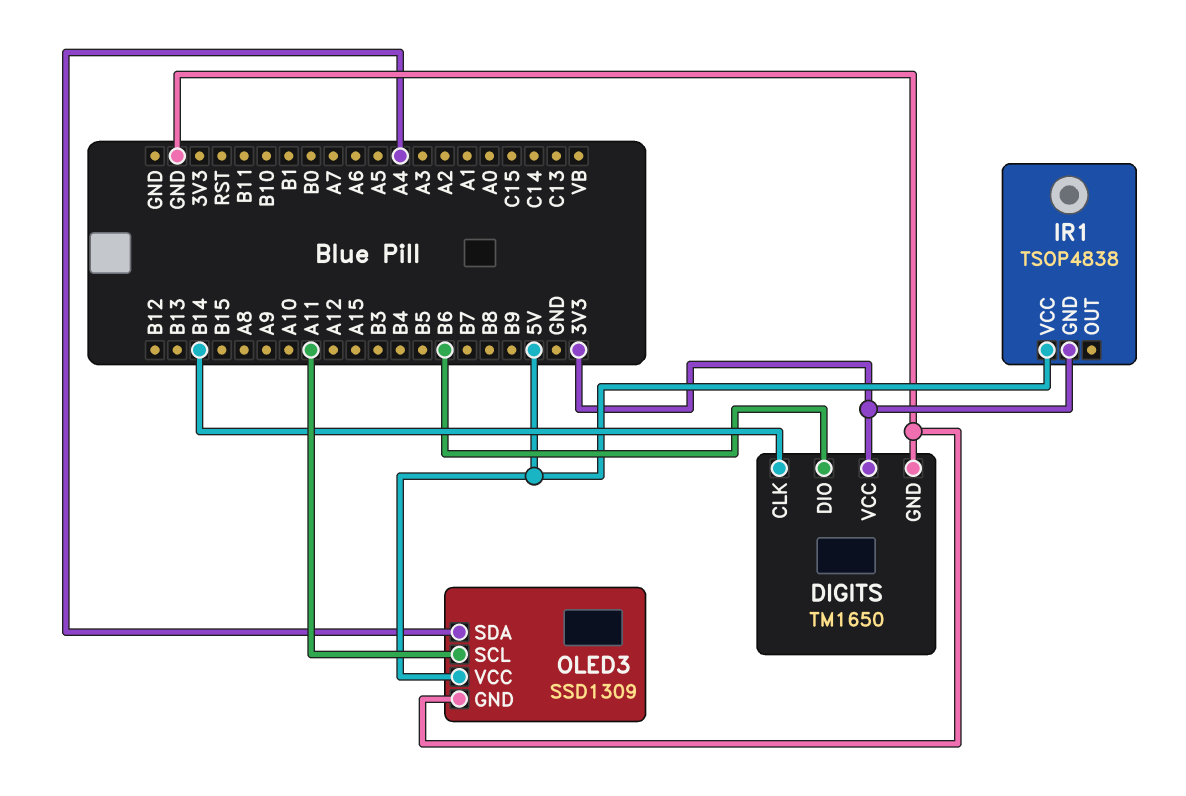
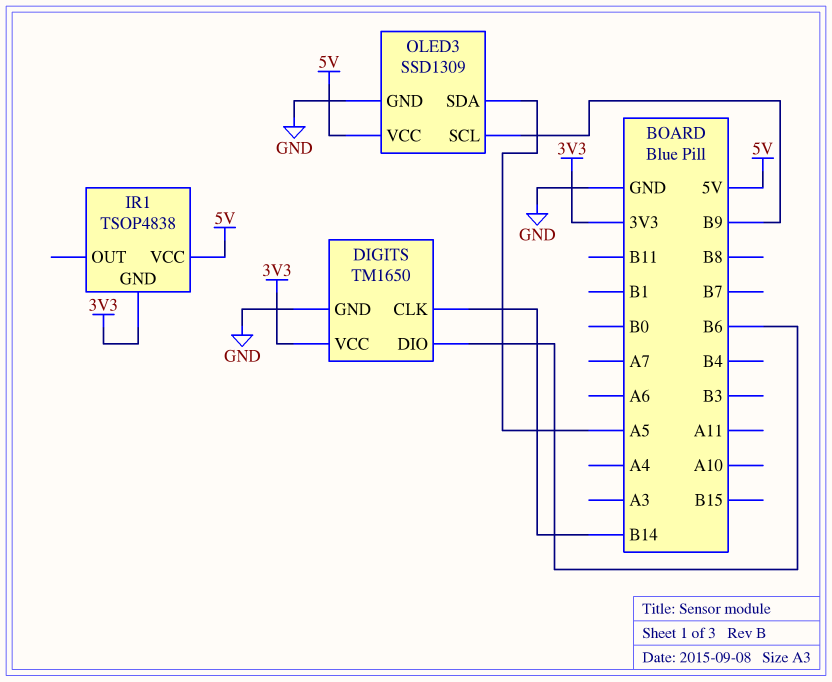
OLED3 pin SCL: A11 -> B9
OLED3 pin SDA: A4 -> A5

